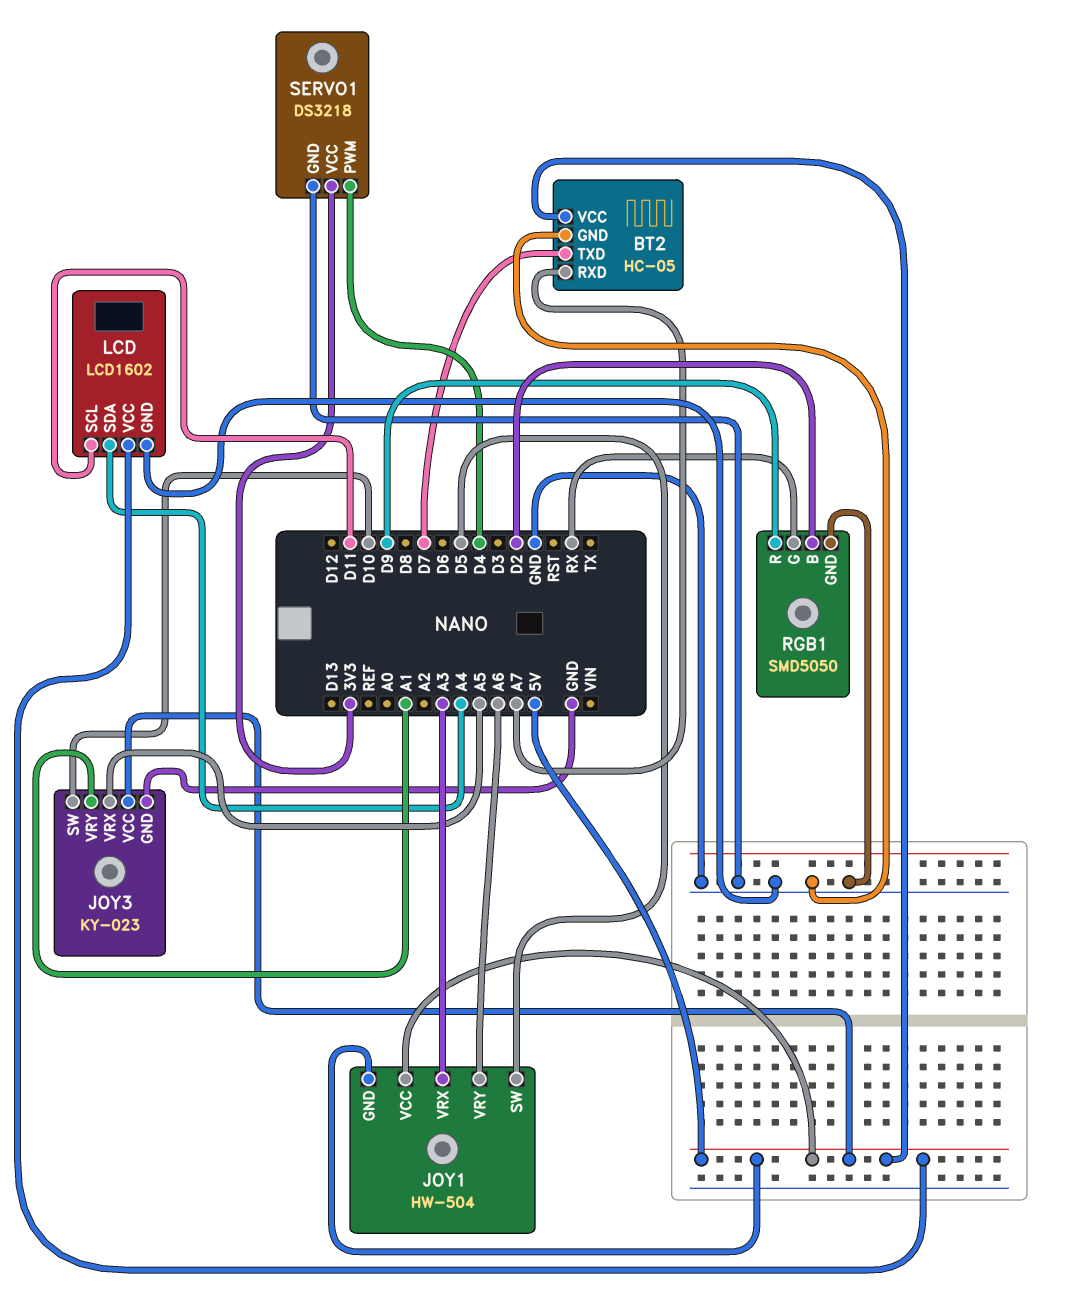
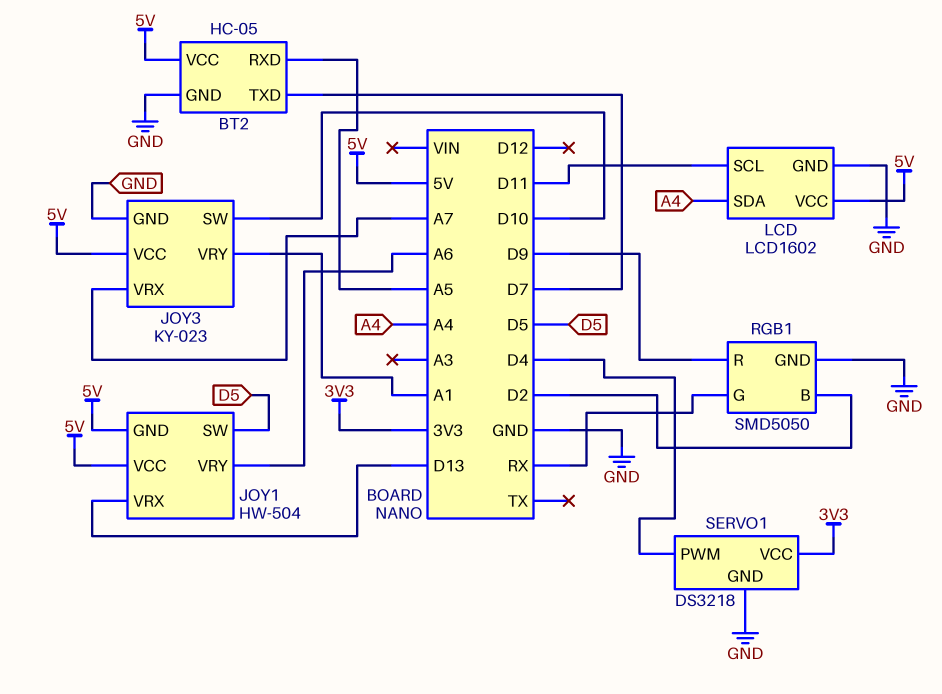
BT2 pin RXD: A7 -> A5
JOY1 pin VRX: A3 -> D13
JOY3 pin VRX: A5 -> A7

